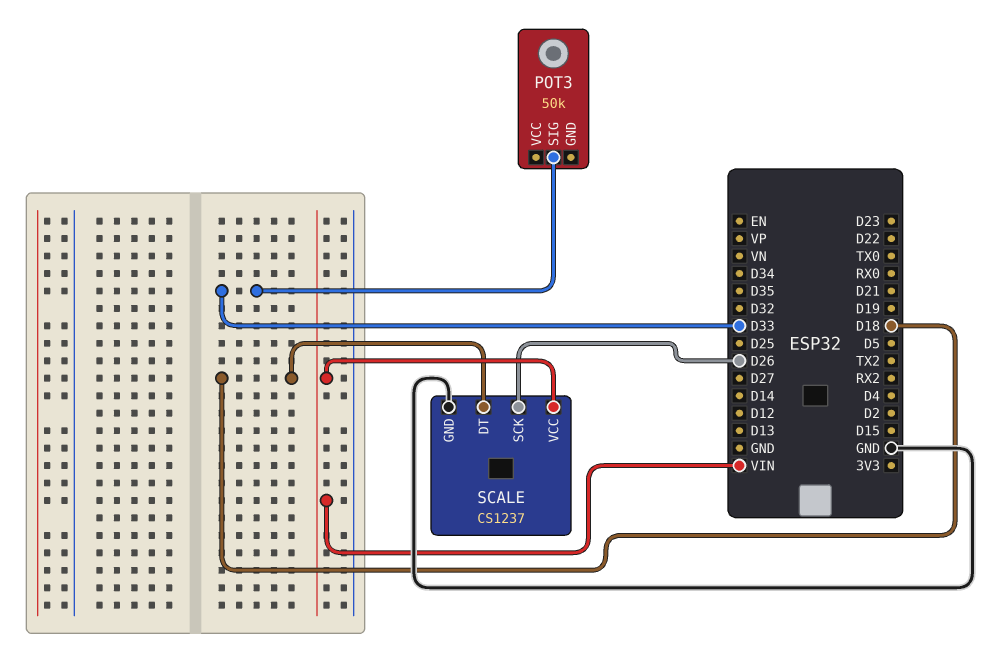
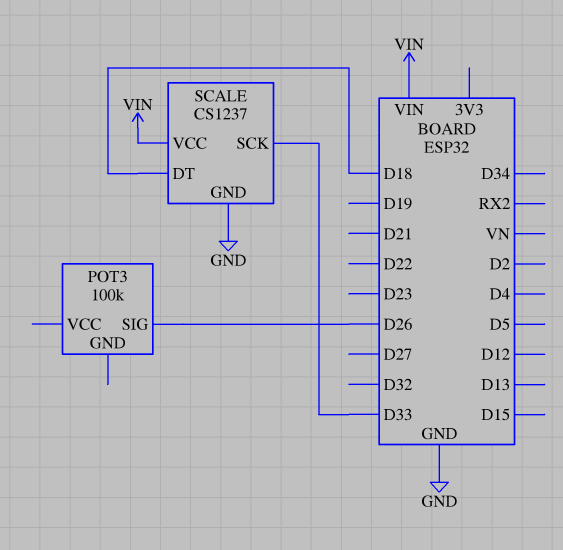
POT3: 50k -> 100k
POT3 pin SIG: D33 -> D26
SCALE pin SCK: D26 -> D33

